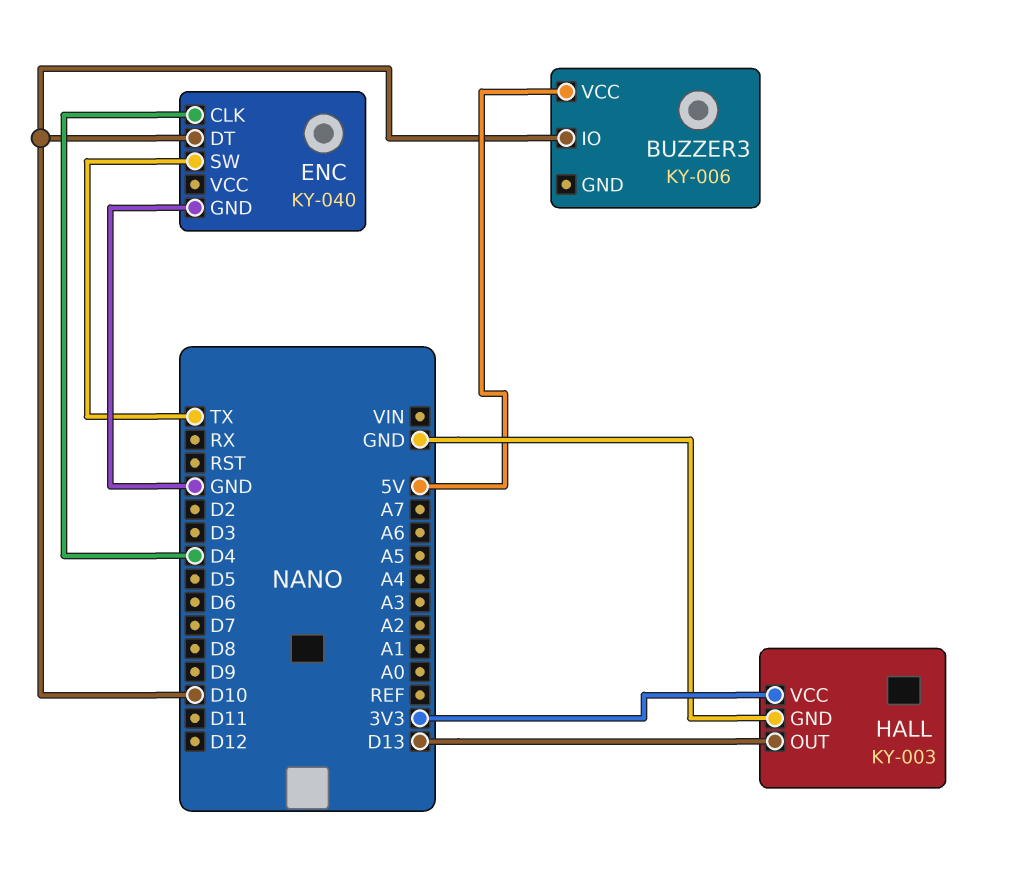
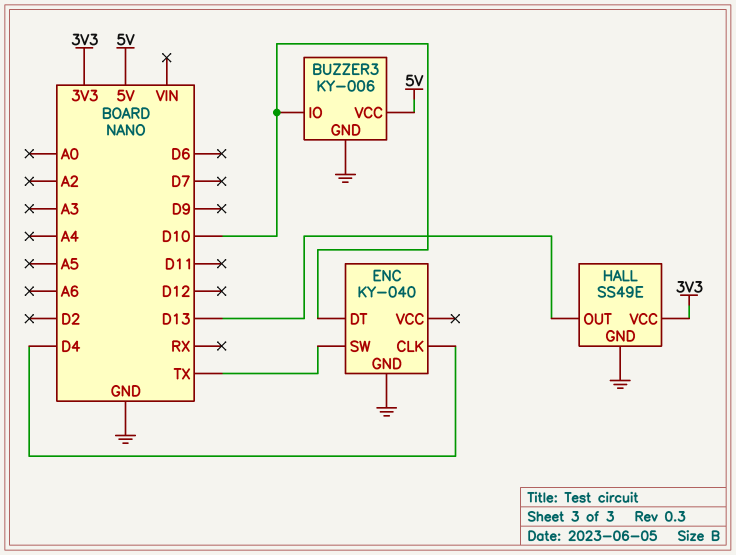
BUZZER3 pin GND: none -> GND
HALL: KY-003 -> SS49E

